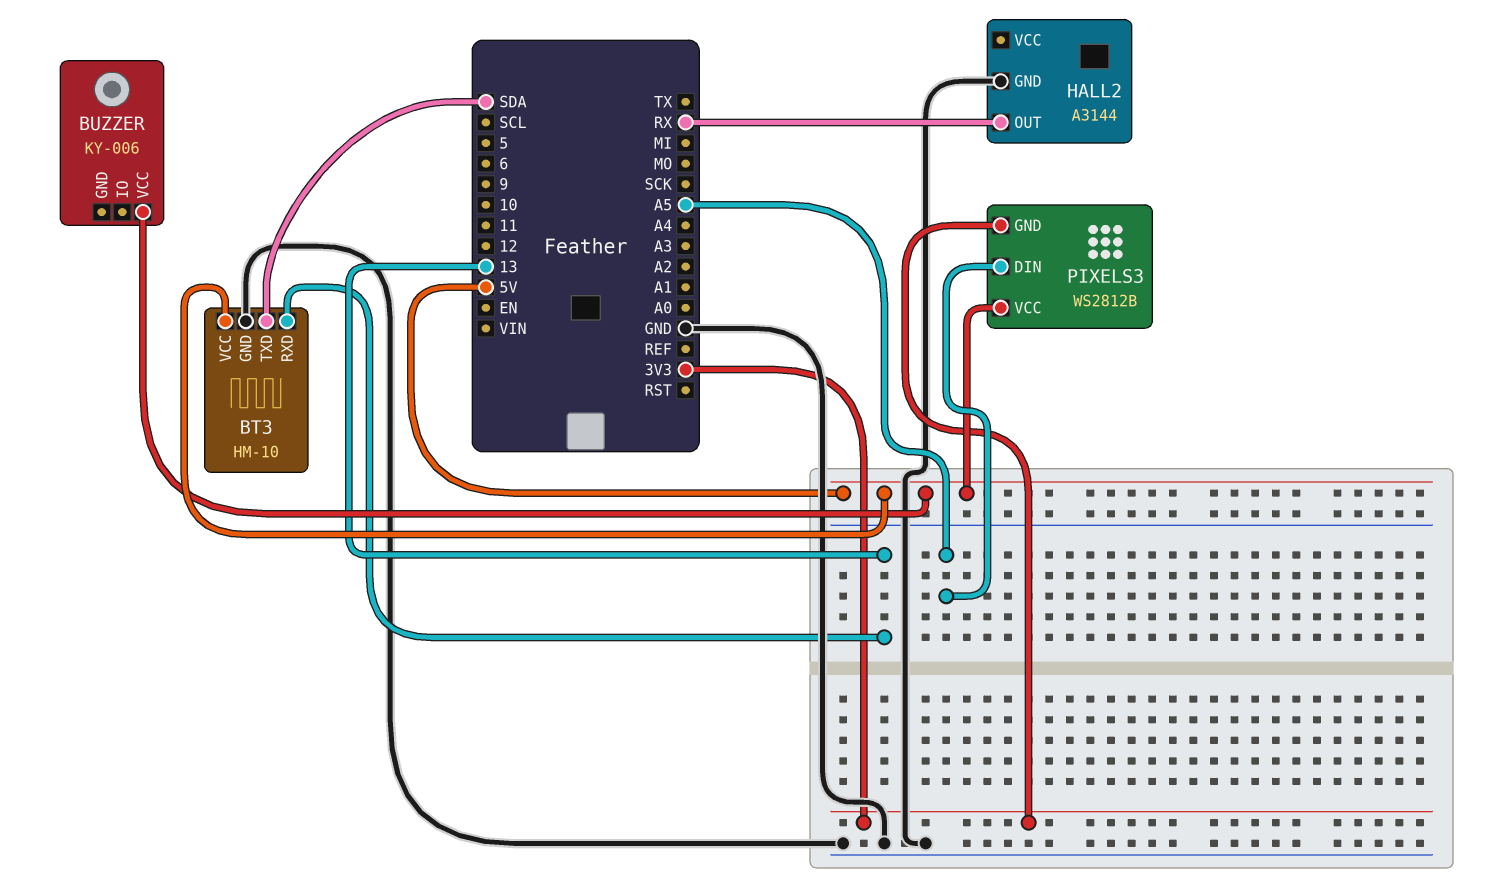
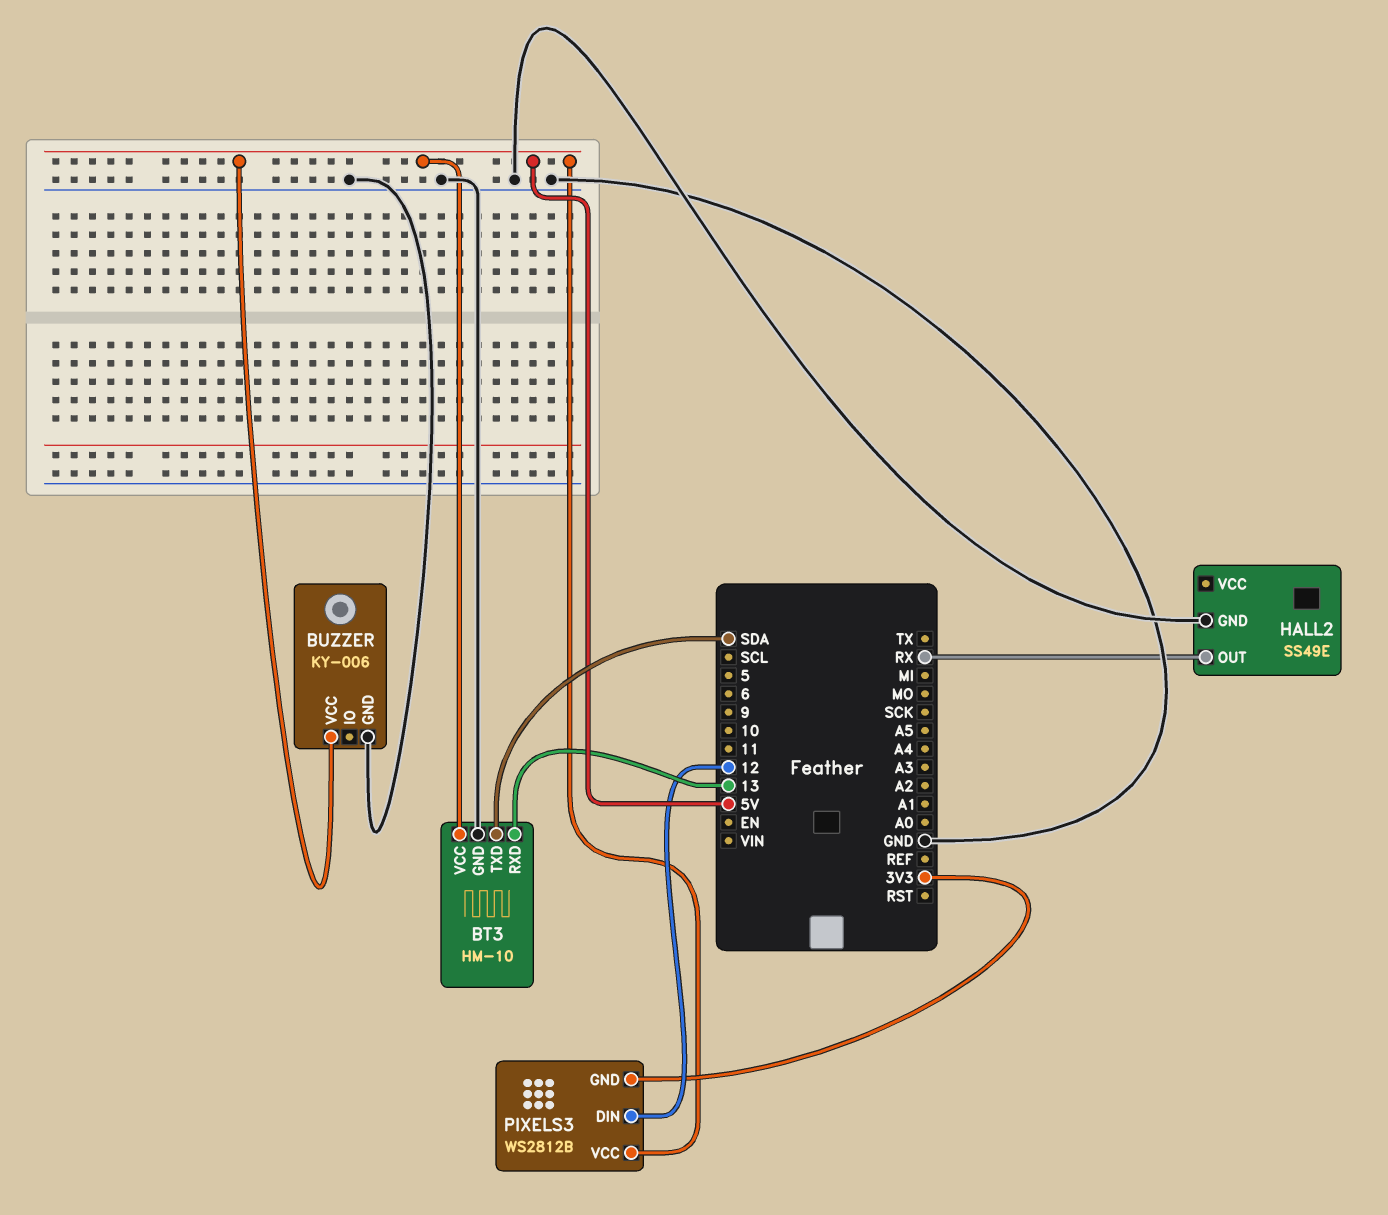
BUZZER pin GND: none -> GND
HALL2: A3144 -> SS49E
PIXELS3 pin DIN: A5 -> 12

